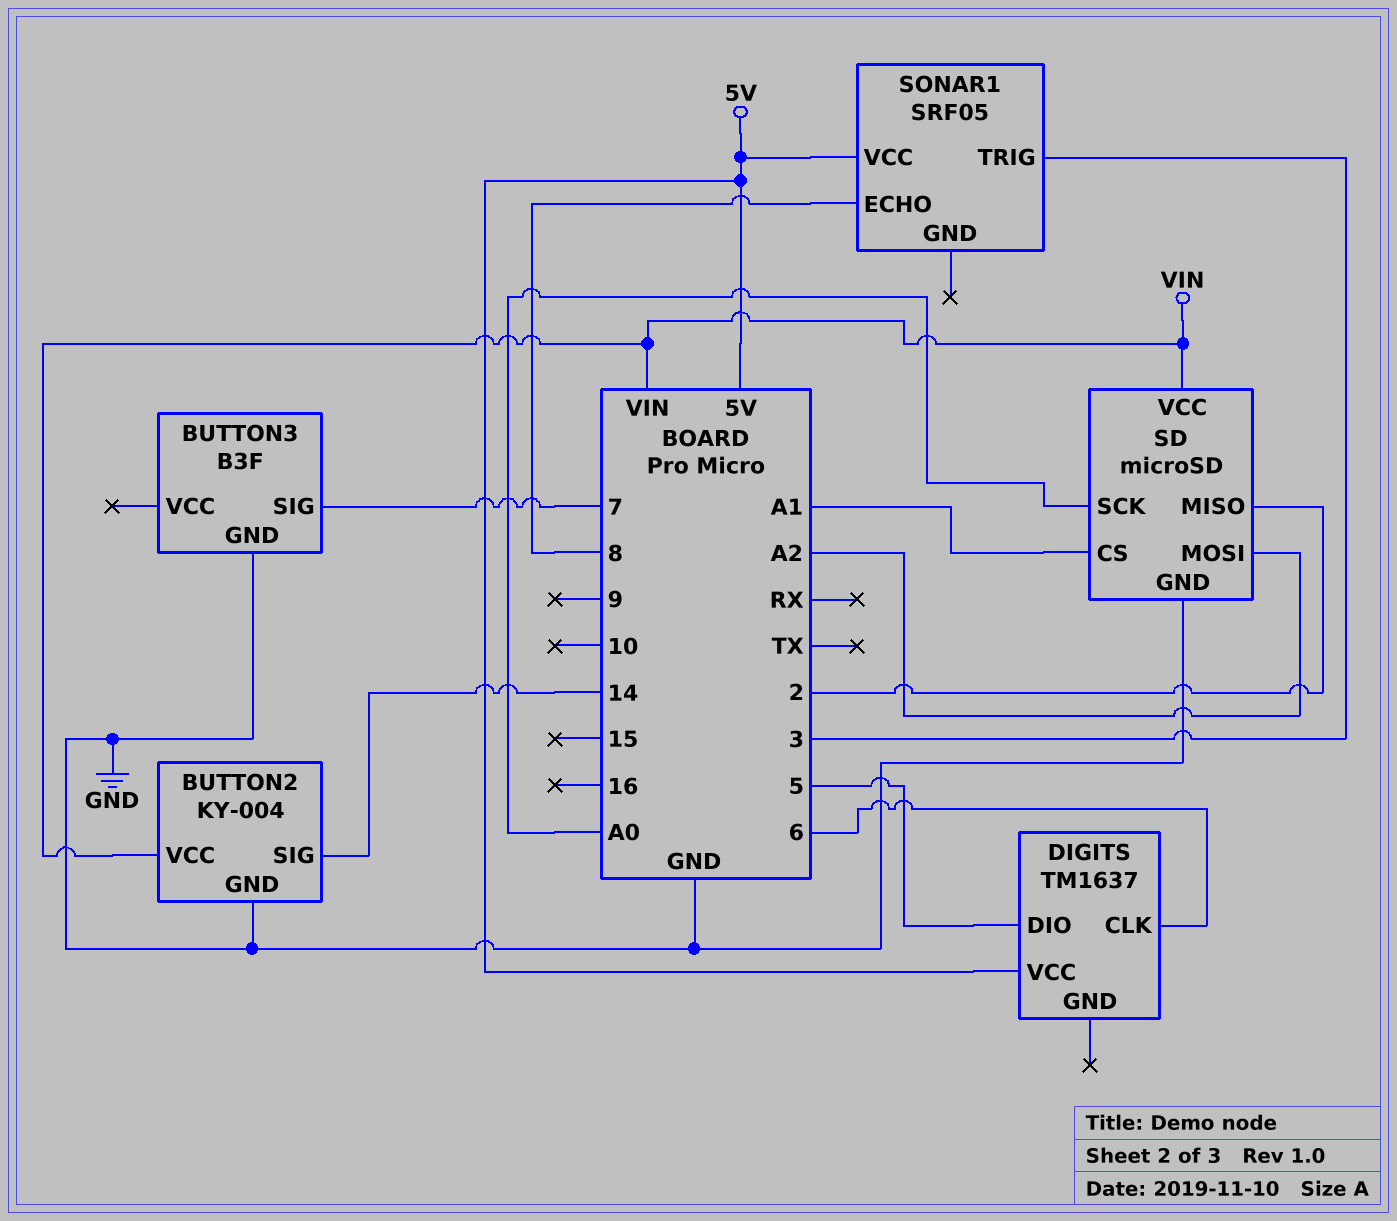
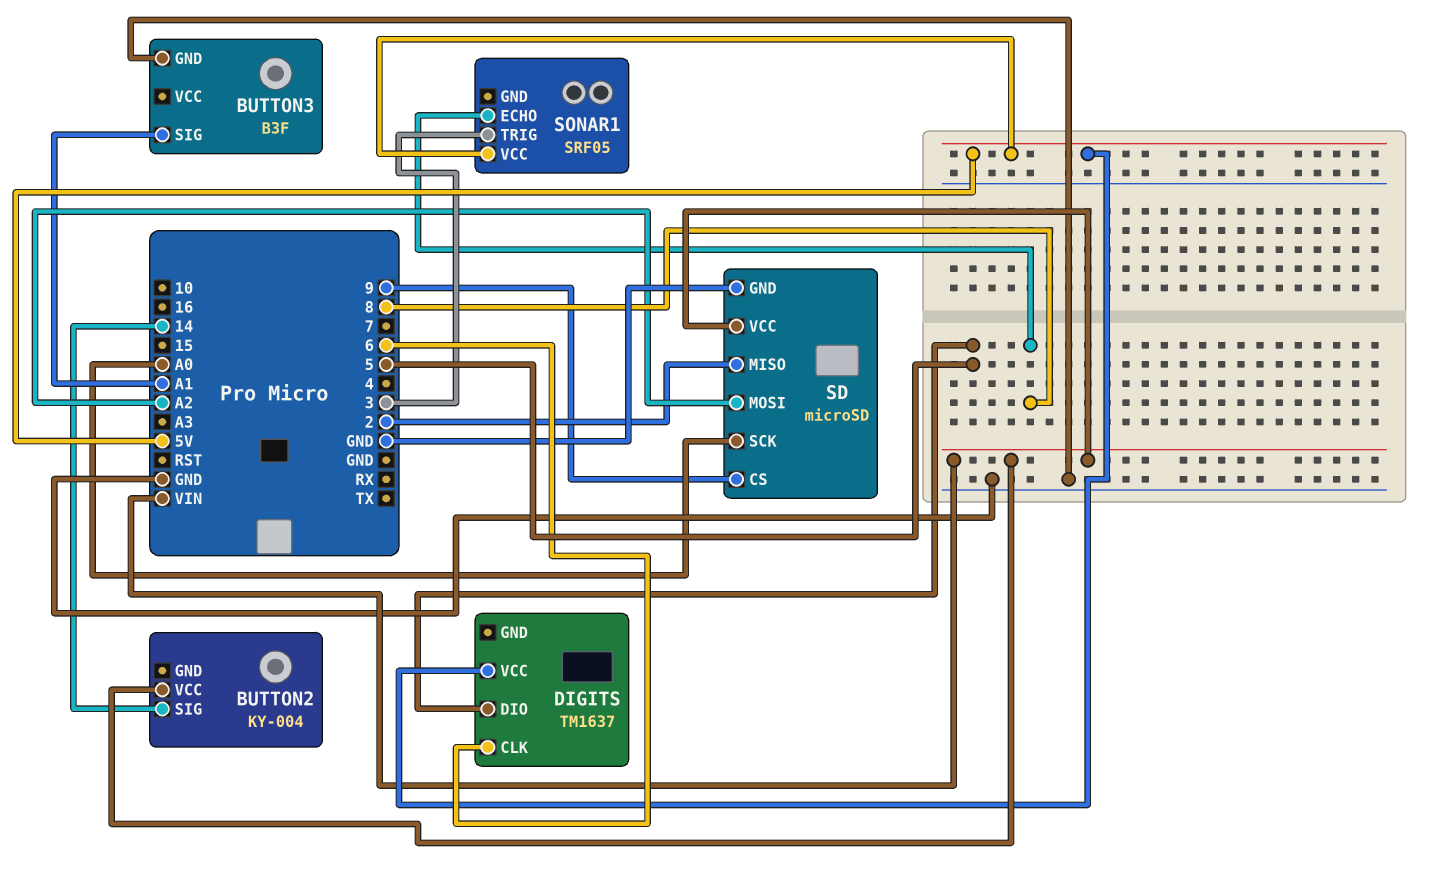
BUTTON2 pin GND: GND -> none
BUTTON3 pin SIG: 7 -> A1
SD pin CS: A1 -> 9

